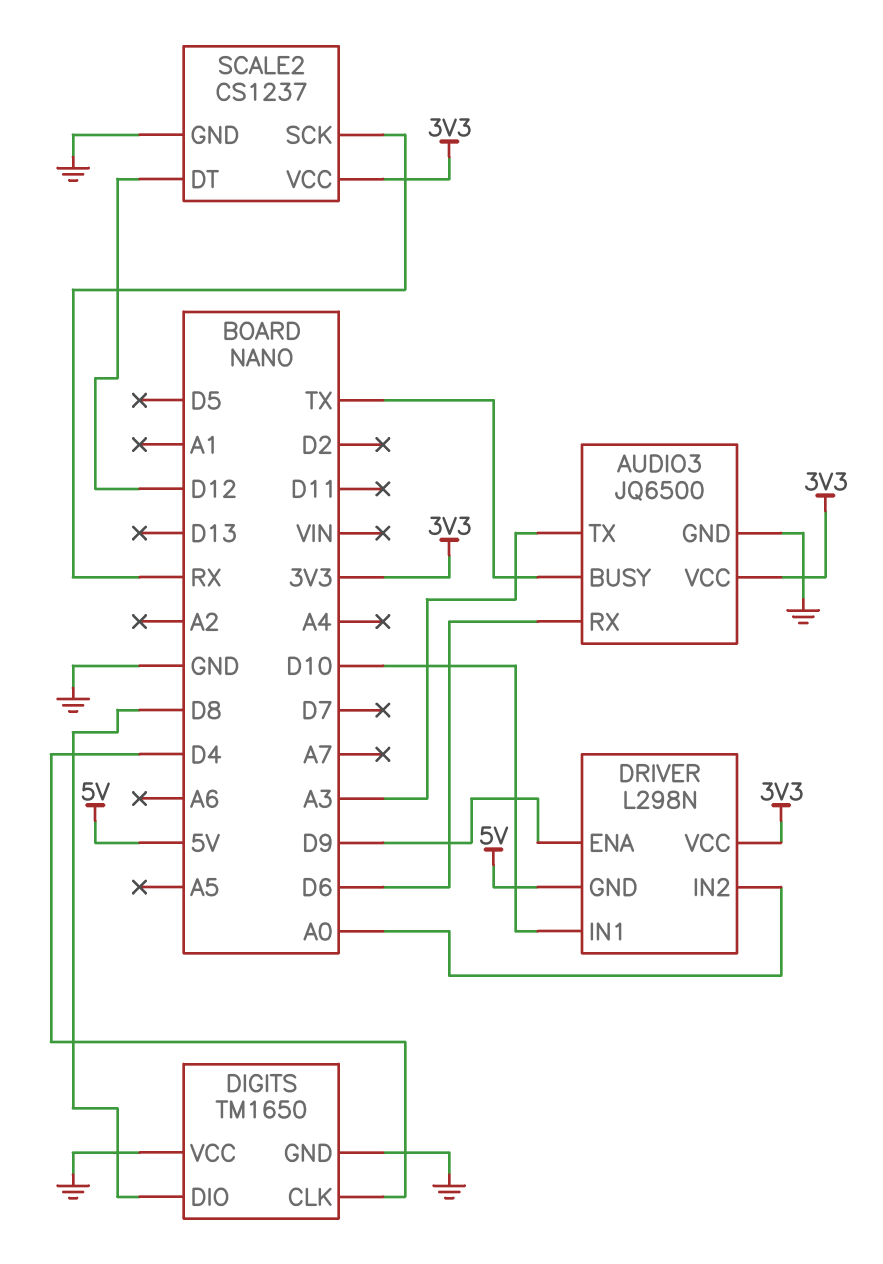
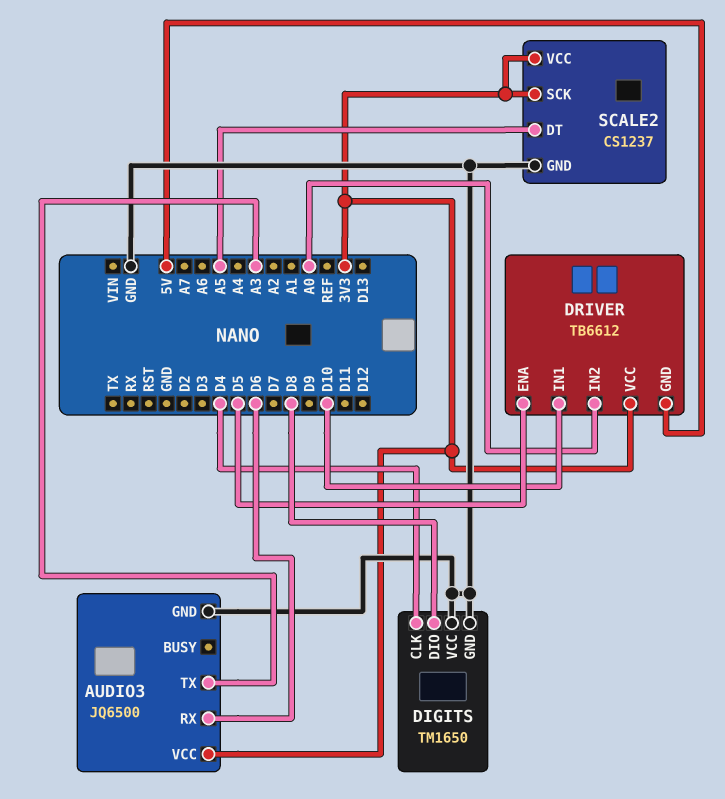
AUDIO3 pin BUSY: TX -> none
DRIVER: L298N -> TB6612
DRIVER pin ENA: D9 -> D5
SCALE2 pin DT: D12 -> A5
SCALE2 pin SCK: RX -> 3V3

